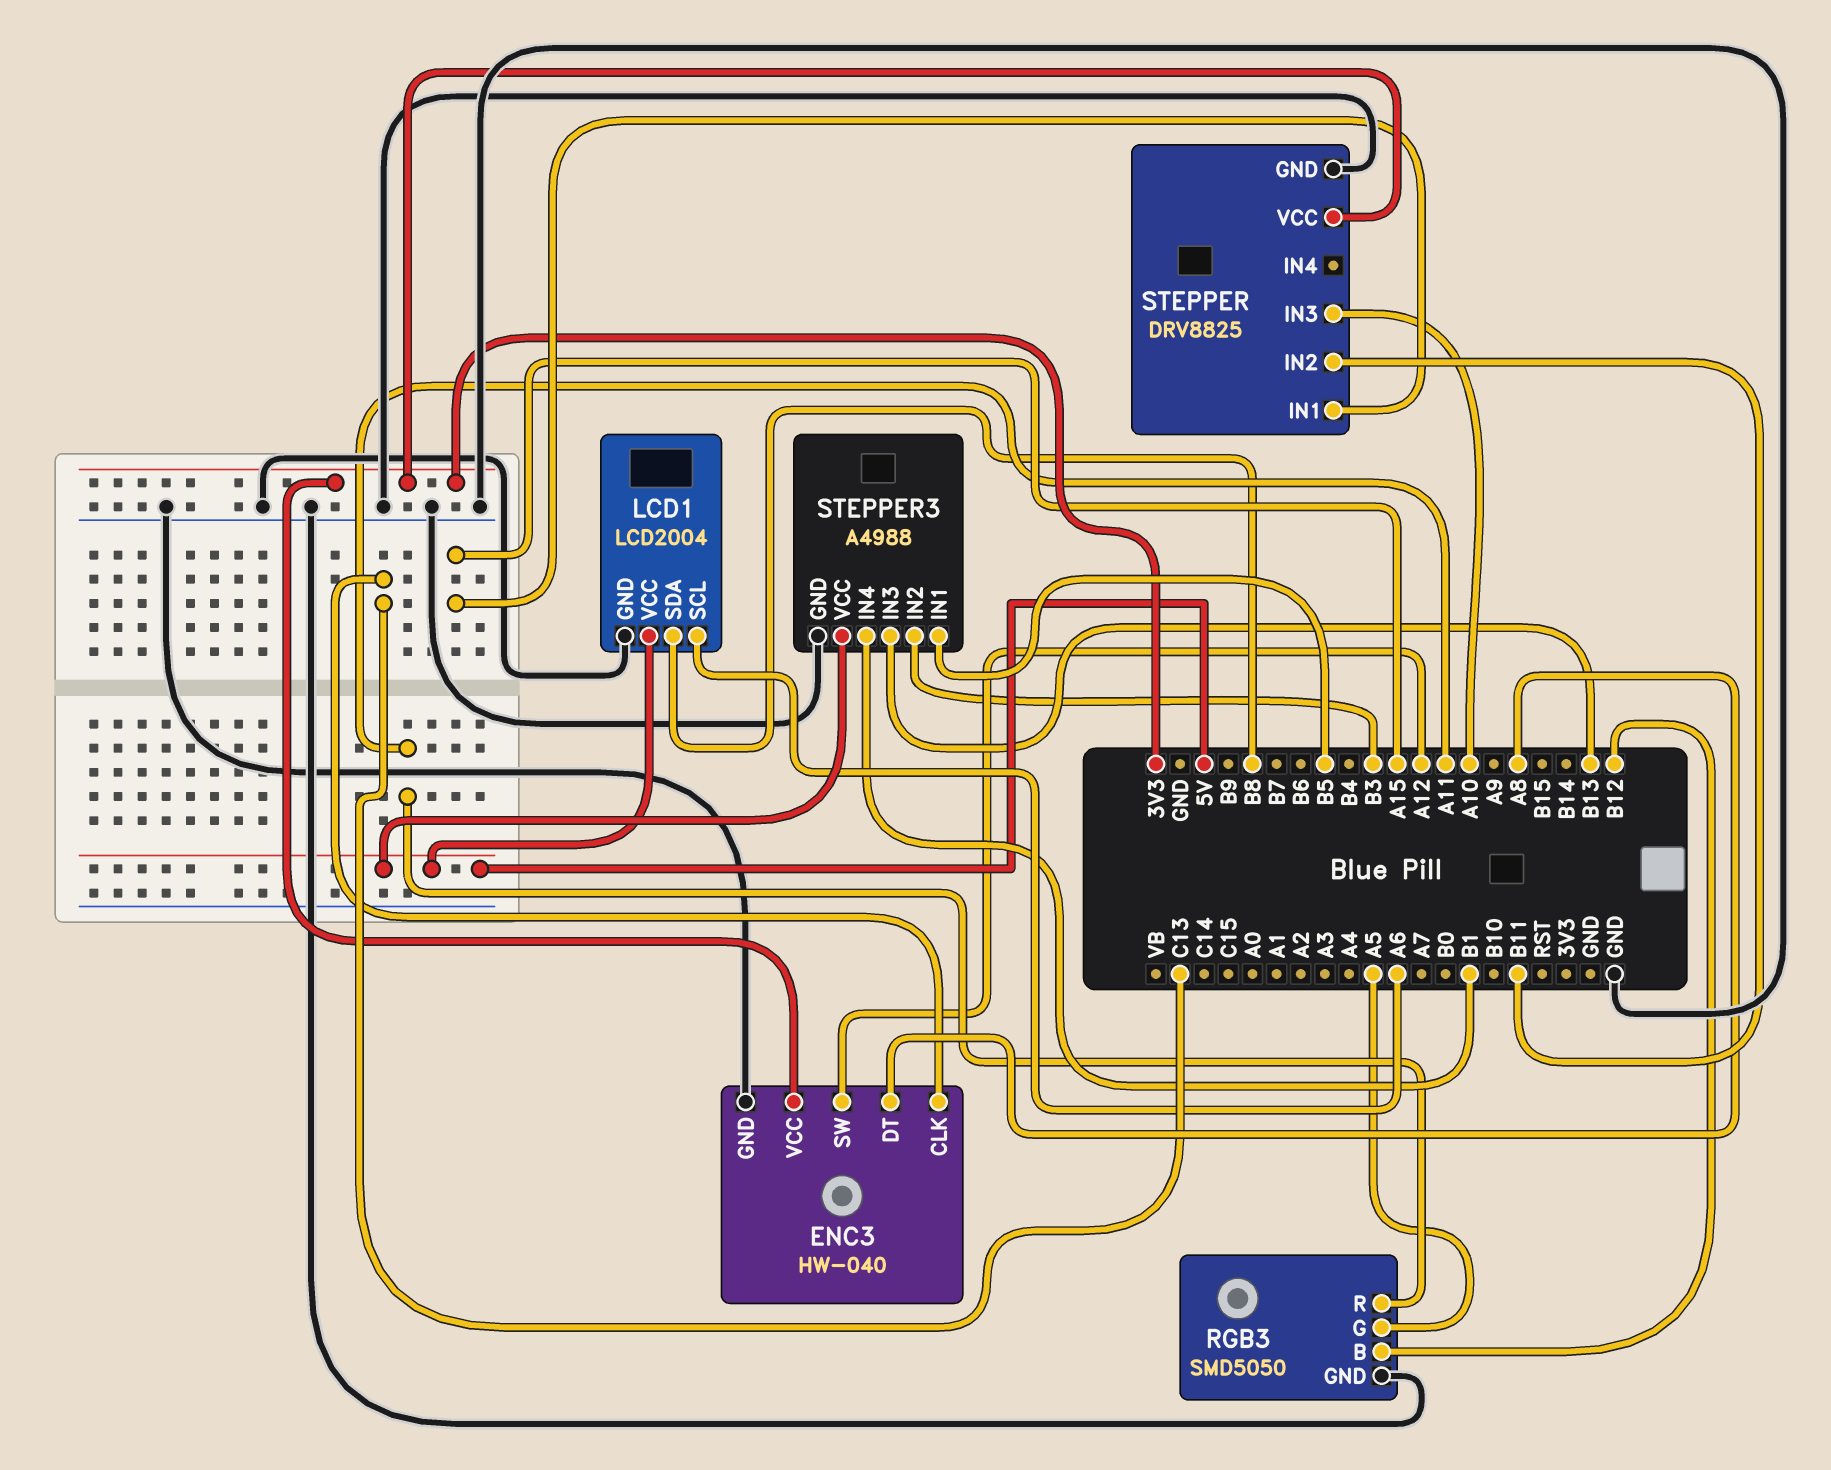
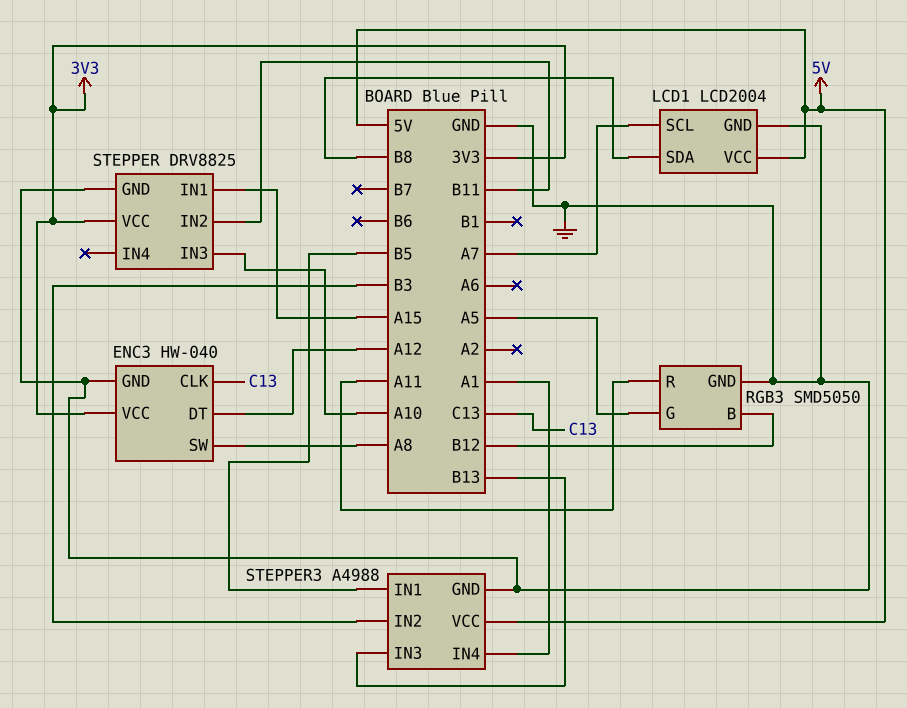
ENC3 pin DT: A8 -> A12
ENC3 pin SW: A12 -> A8
LCD1 pin SCL: A6 -> A7
STEPPER3 pin IN4: B1 -> A1

